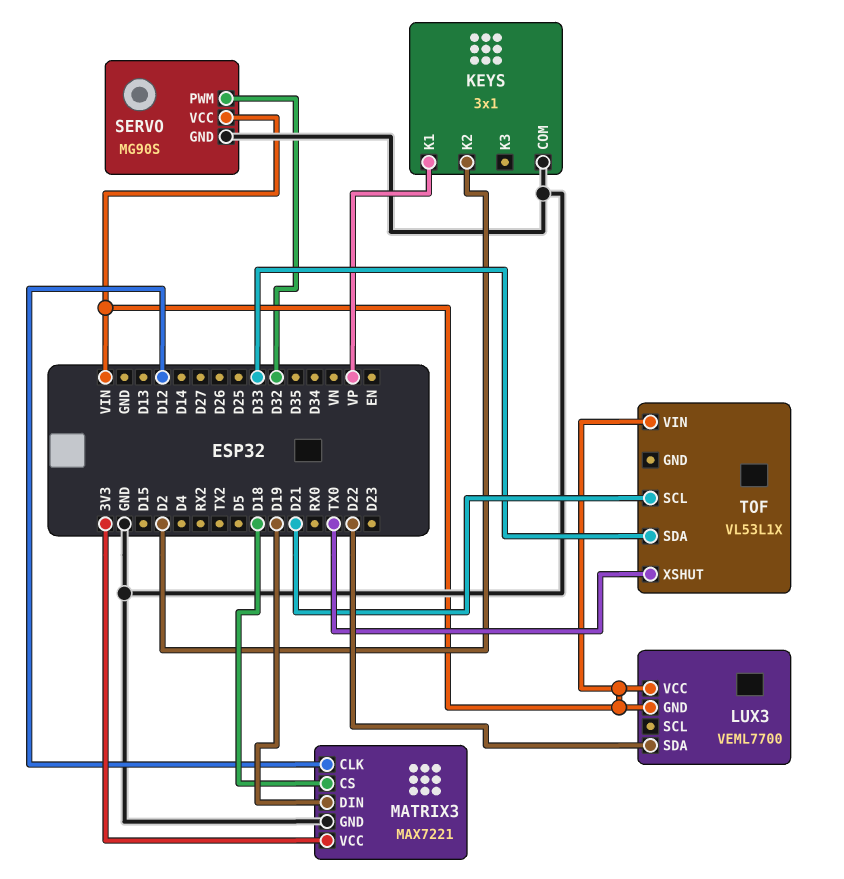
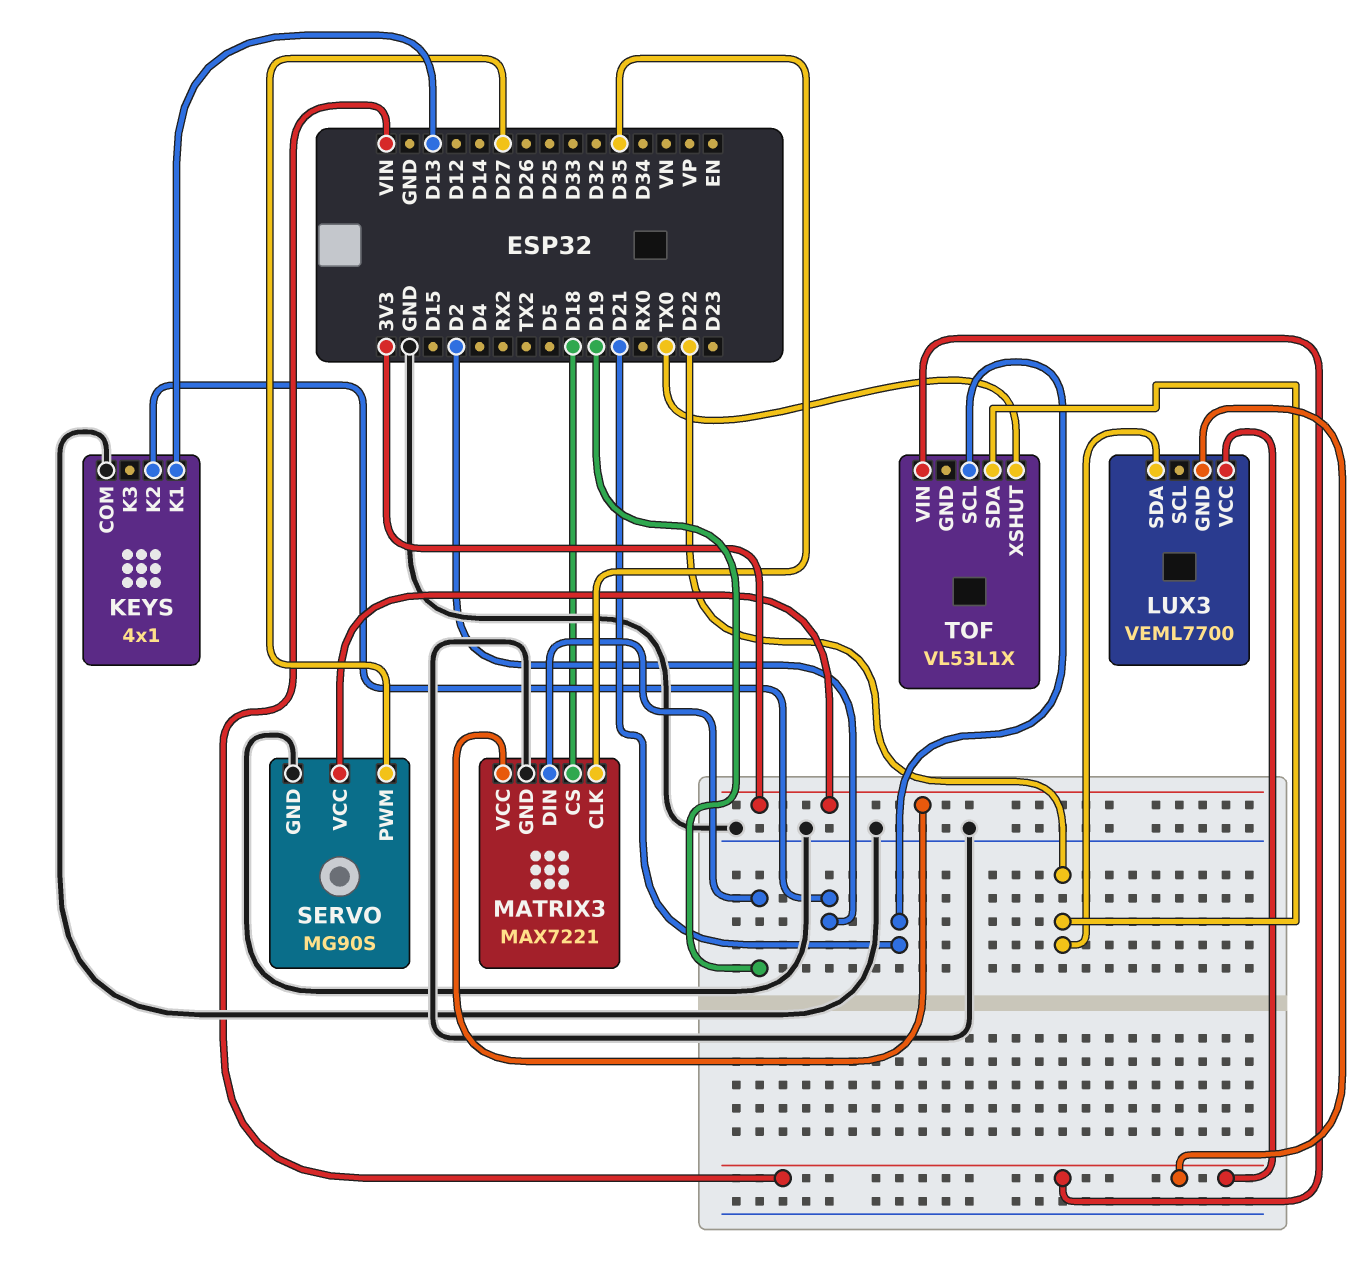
KEYS: 3x1 -> 4x1
KEYS pin K1: VP -> D13
MATRIX3 pin CLK: D12 -> D35
SERVO pin PWM: D32 -> D27
SERVO pin VCC: VIN -> 3V3
TOF pin SDA: D33 -> D22

